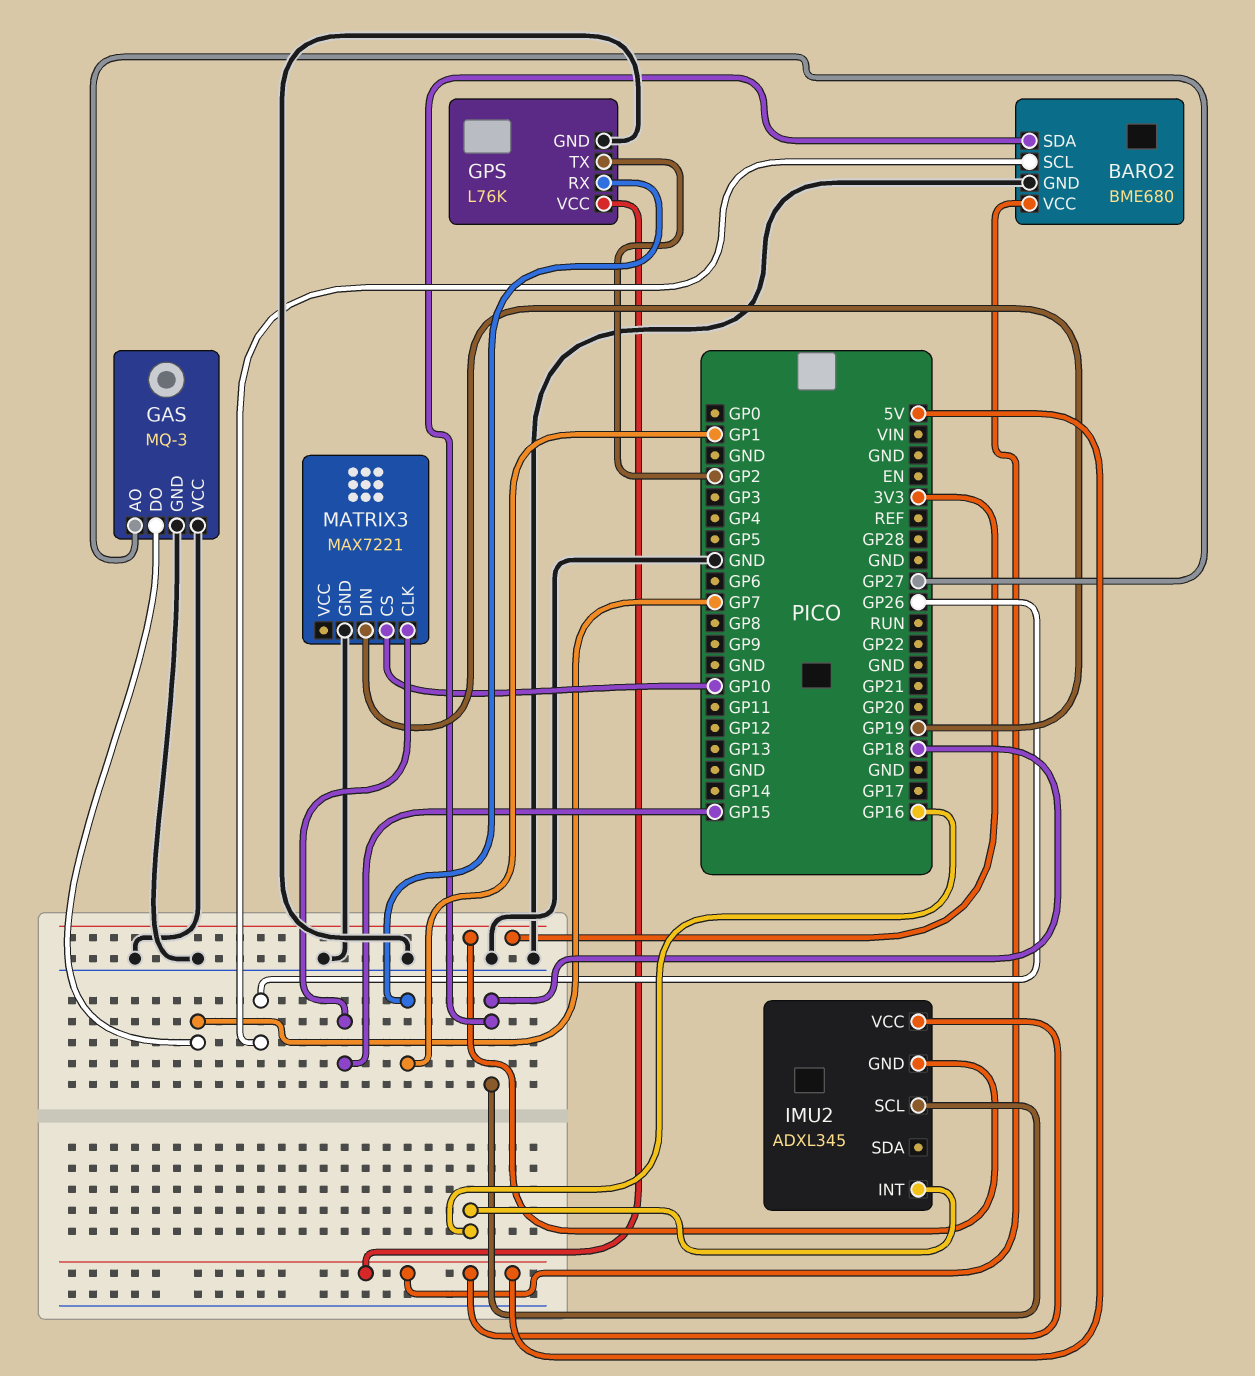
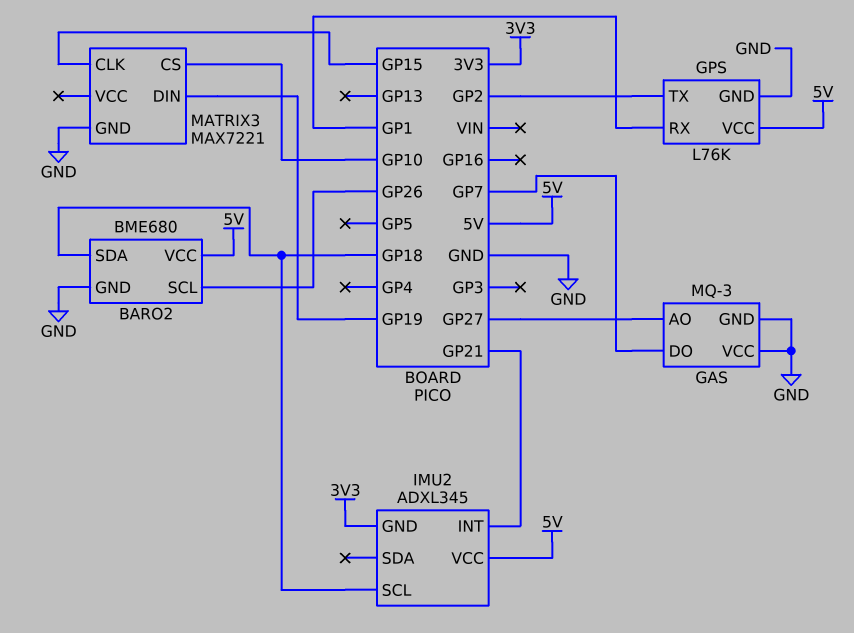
IMU2 pin INT: GP16 -> GP21

